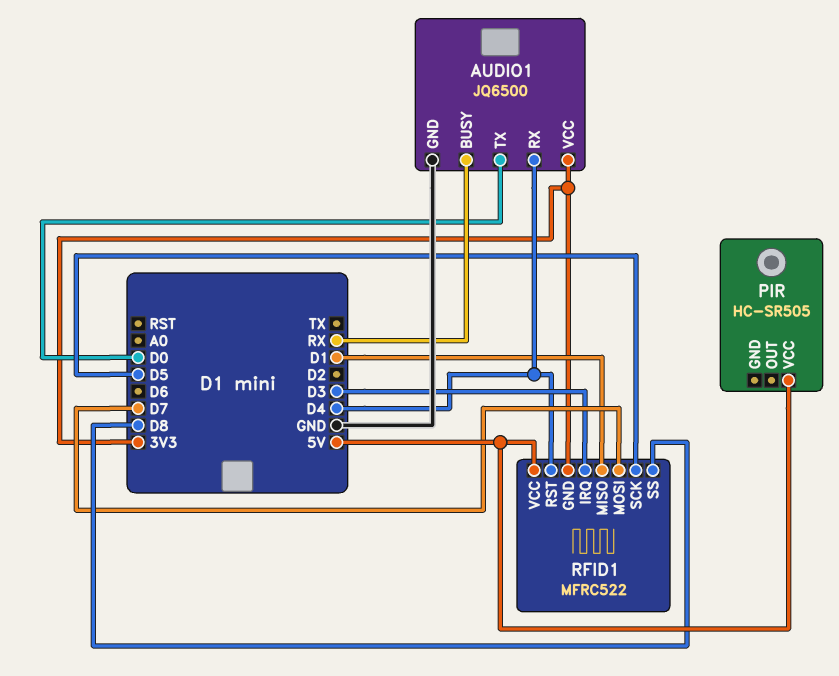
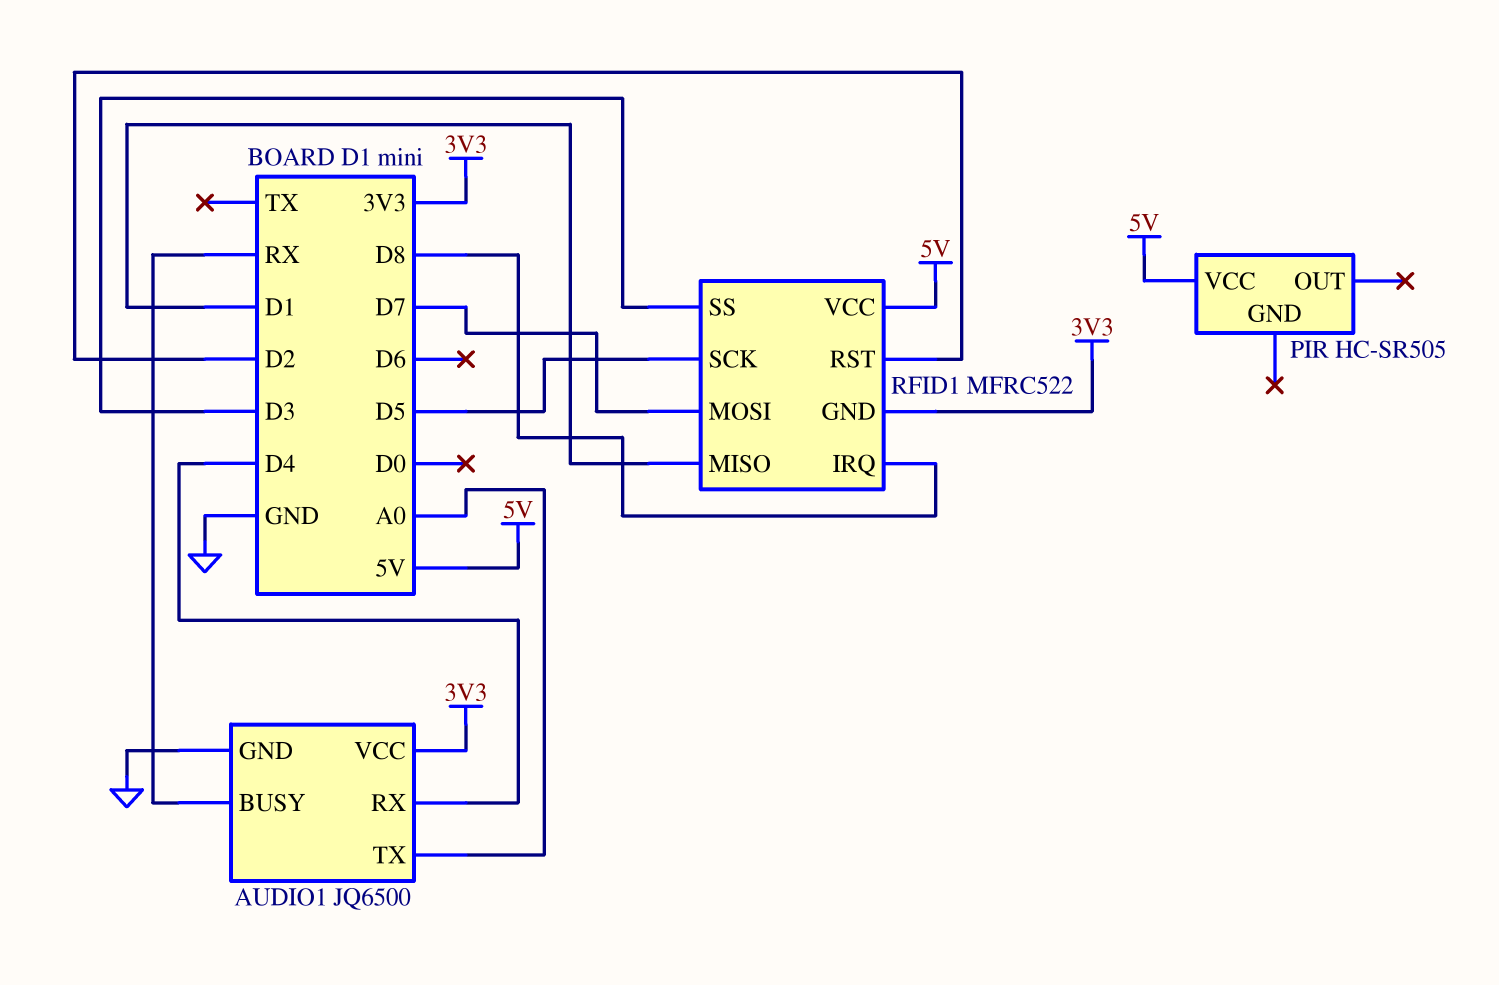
AUDIO1 pin TX: D0 -> A0
RFID1 pin IRQ: D3 -> D8
RFID1 pin RST: D4 -> D2
RFID1 pin SS: D8 -> D3

